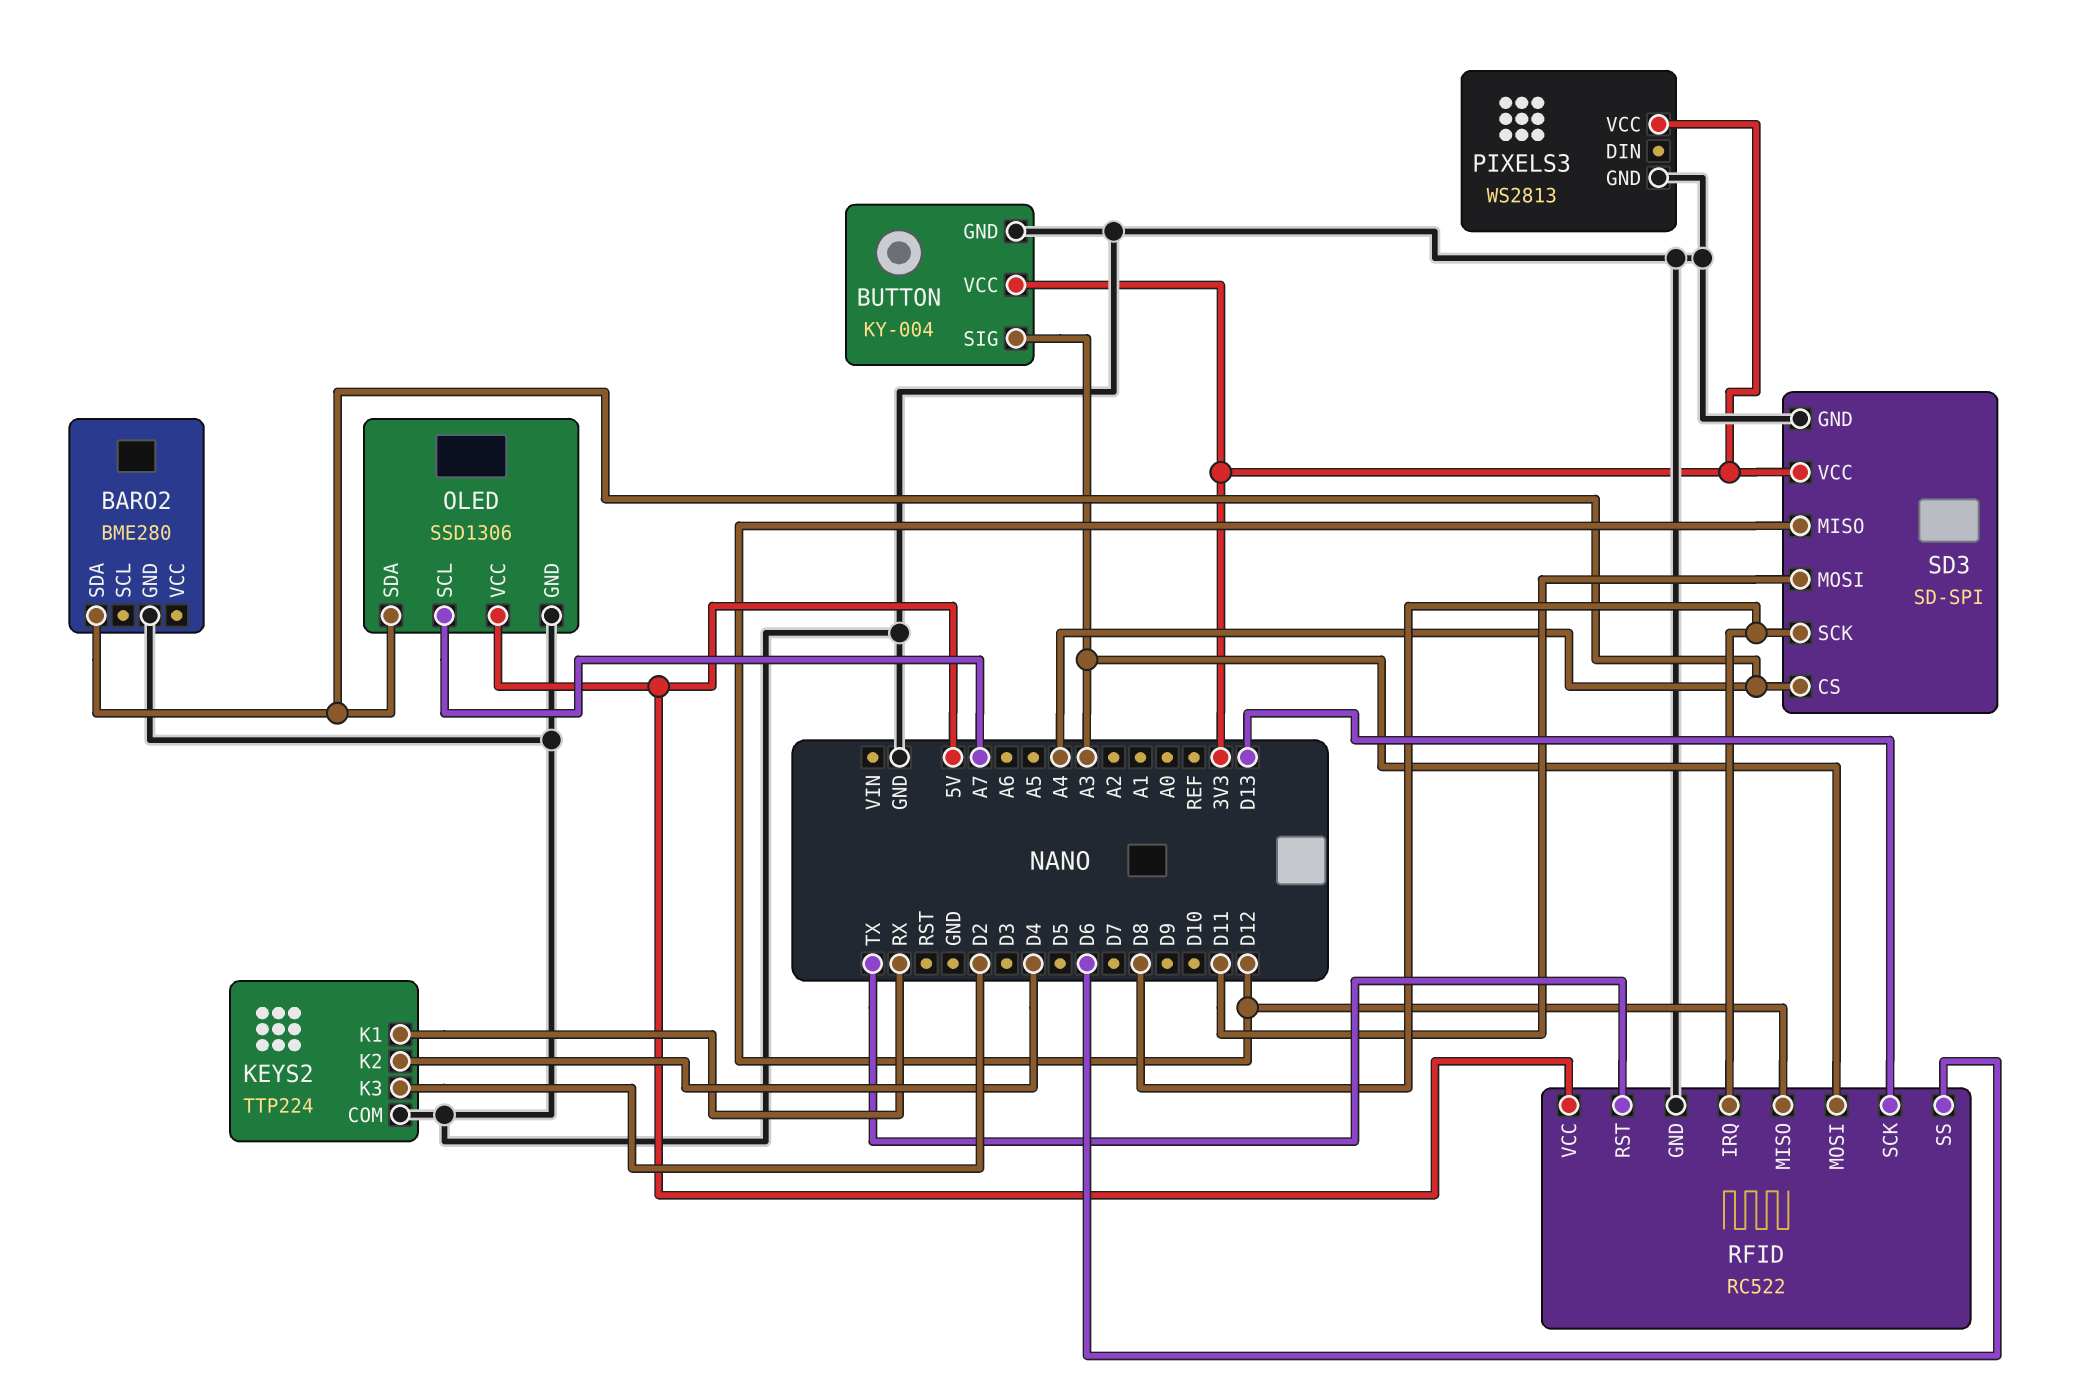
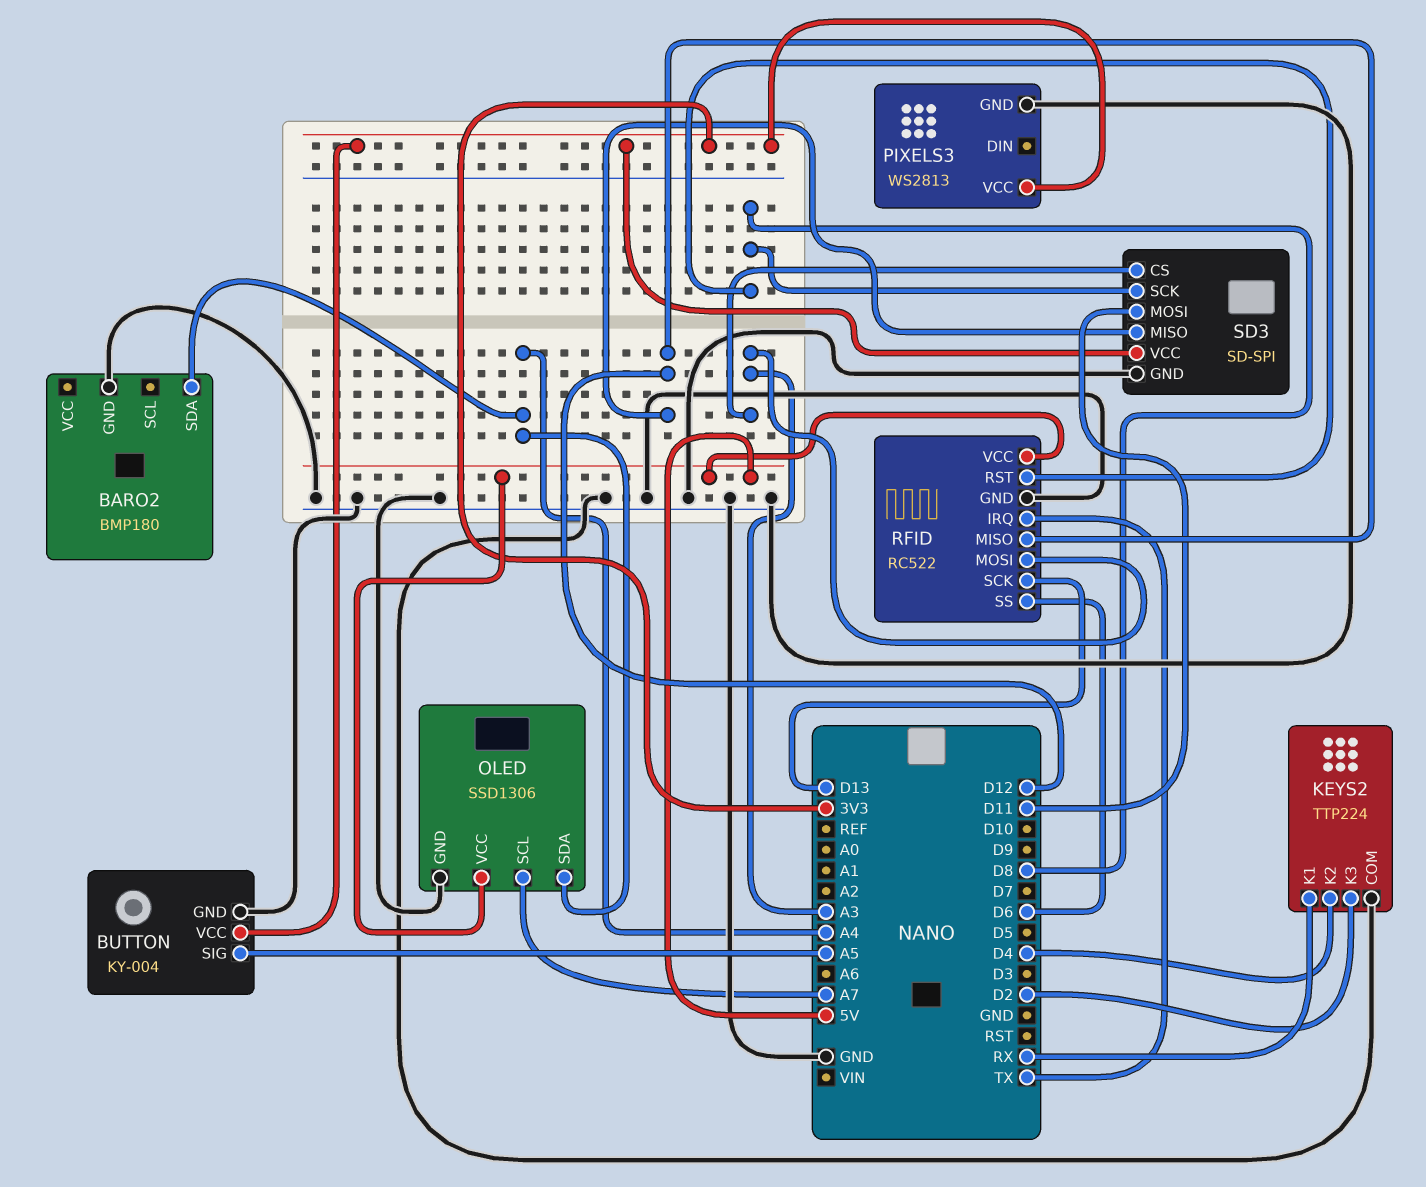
BARO2: BME280 -> BMP180
BUTTON pin SIG: A3 -> A5
RFID pin IRQ: D8 -> TX
RFID pin RST: TX -> D8
SD3 pin CS: A4 -> A3

